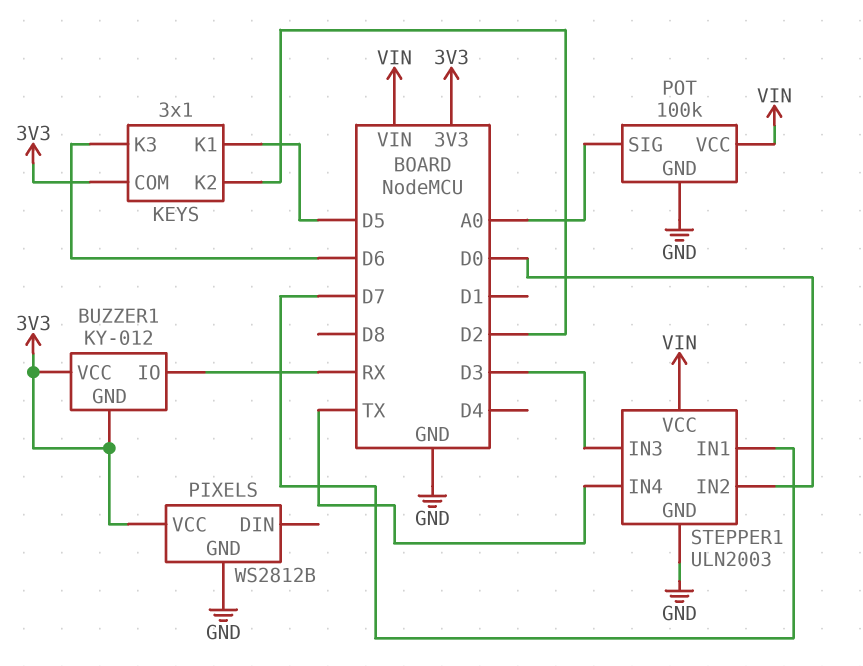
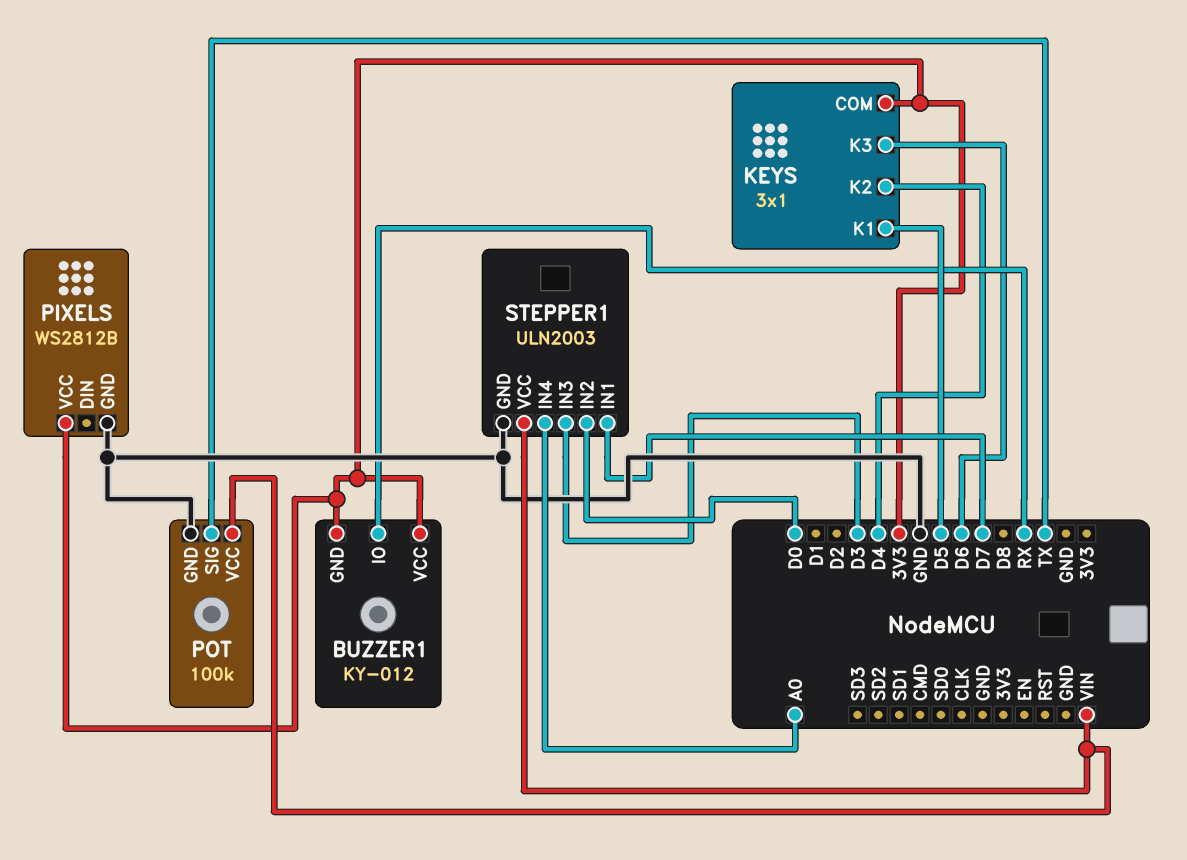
KEYS pin K2: D2 -> D4
POT pin SIG: A0 -> TX
STEPPER1 pin IN4: TX -> A0

